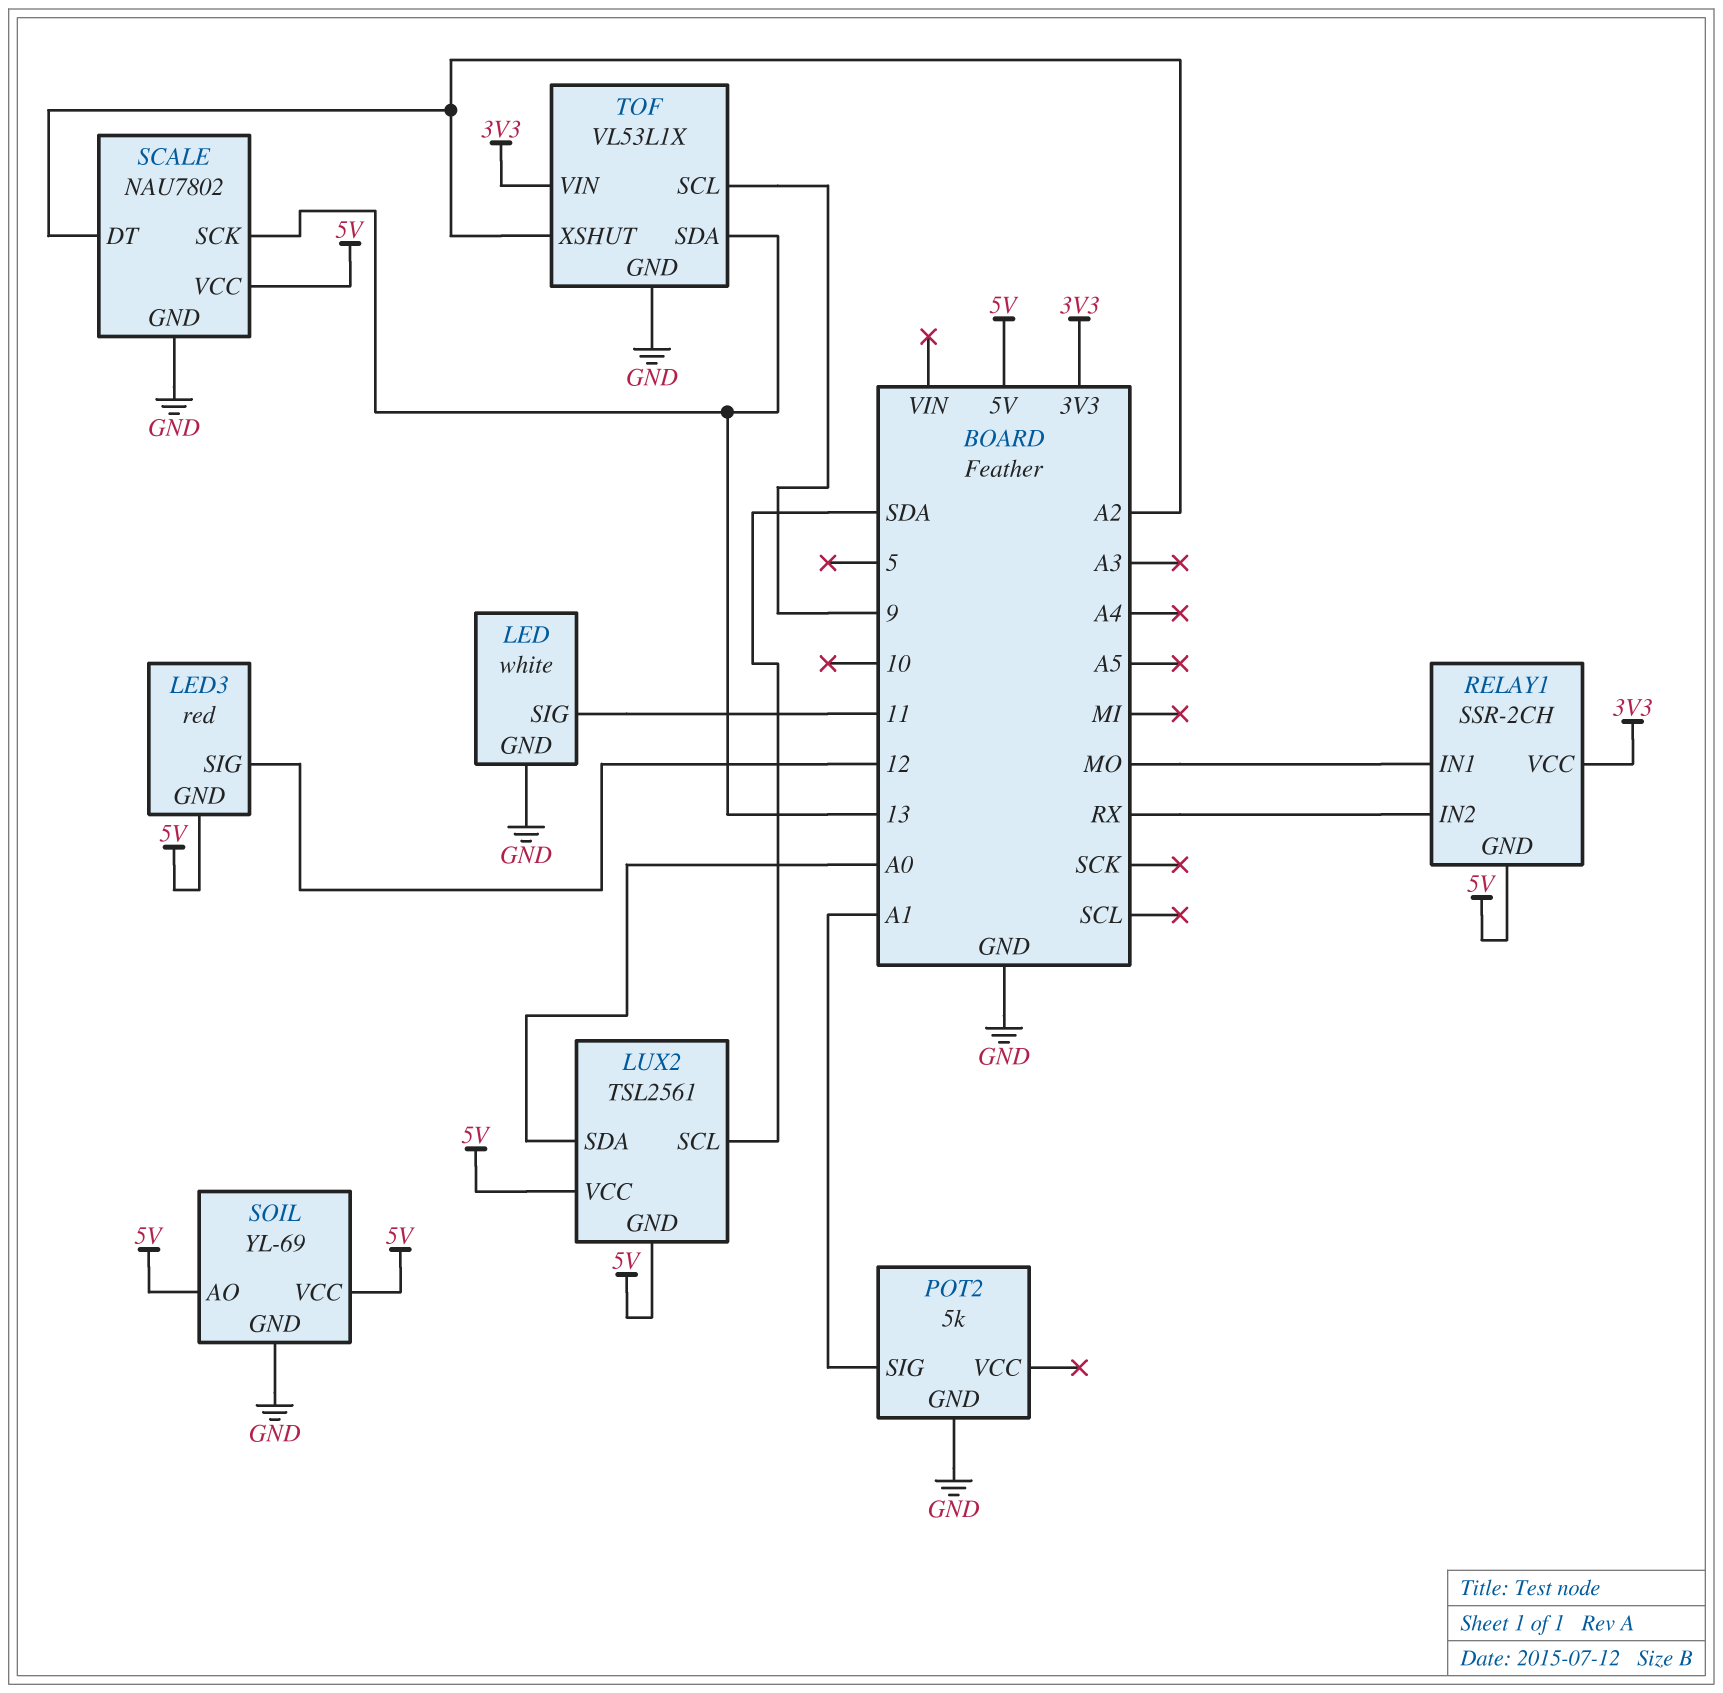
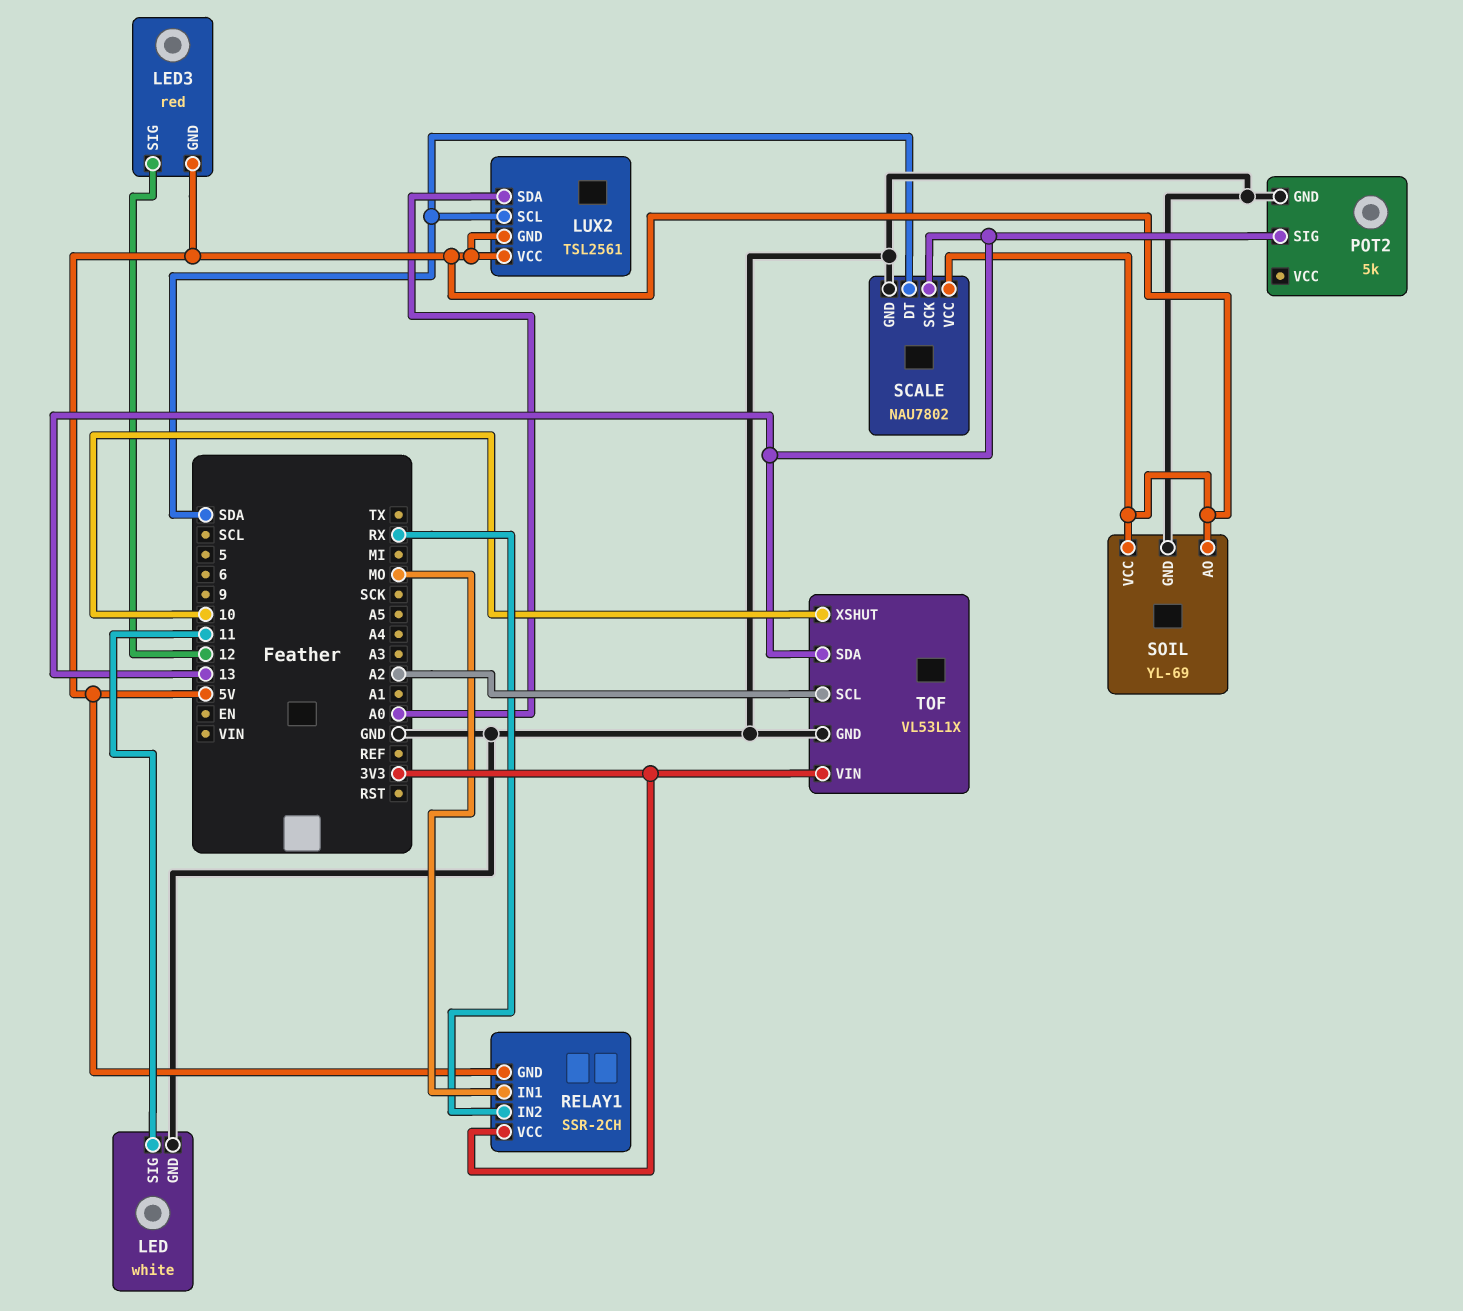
POT2 pin SIG: A1 -> 13
SCALE pin DT: A2 -> SDA
TOF pin SCL: 9 -> A2
TOF pin XSHUT: A2 -> 10

